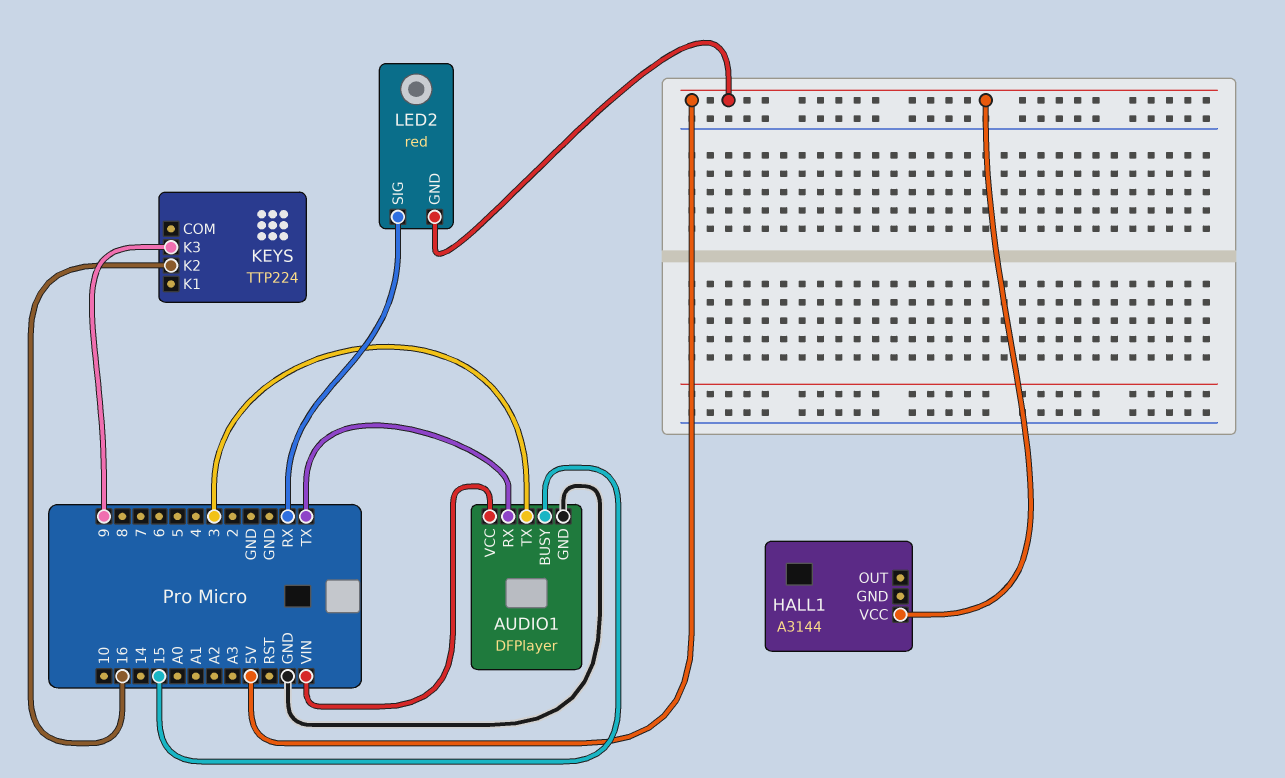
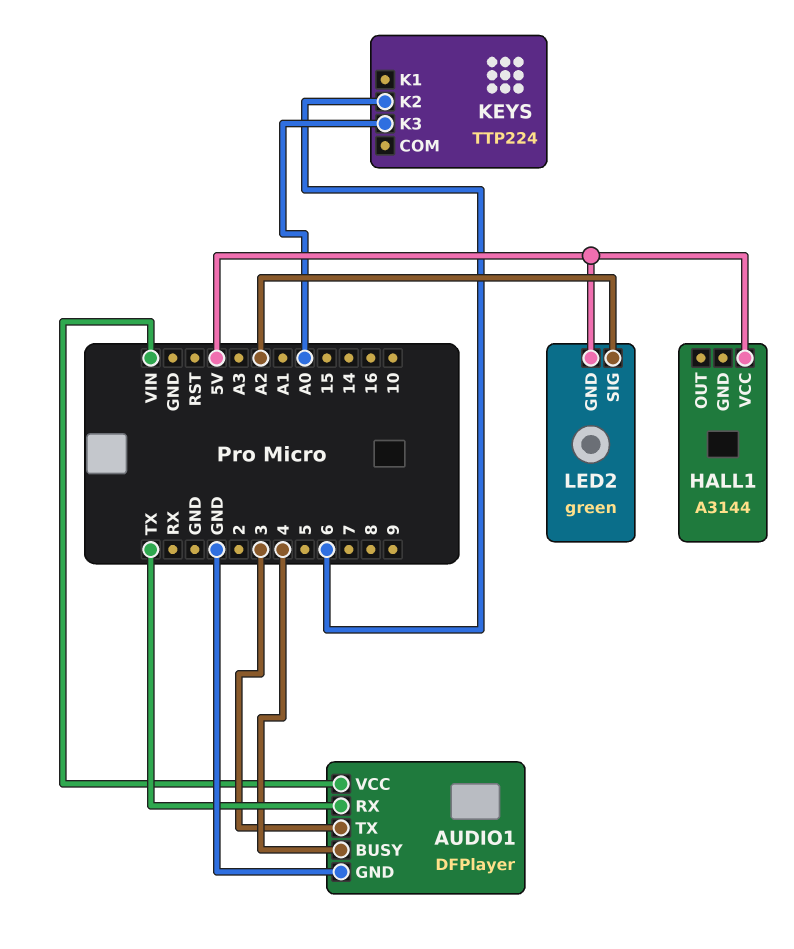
AUDIO1 pin BUSY: 15 -> 4
KEYS pin K2: 16 -> 6
KEYS pin K3: 9 -> A0
LED2: red -> green
LED2 pin SIG: RX -> A2

